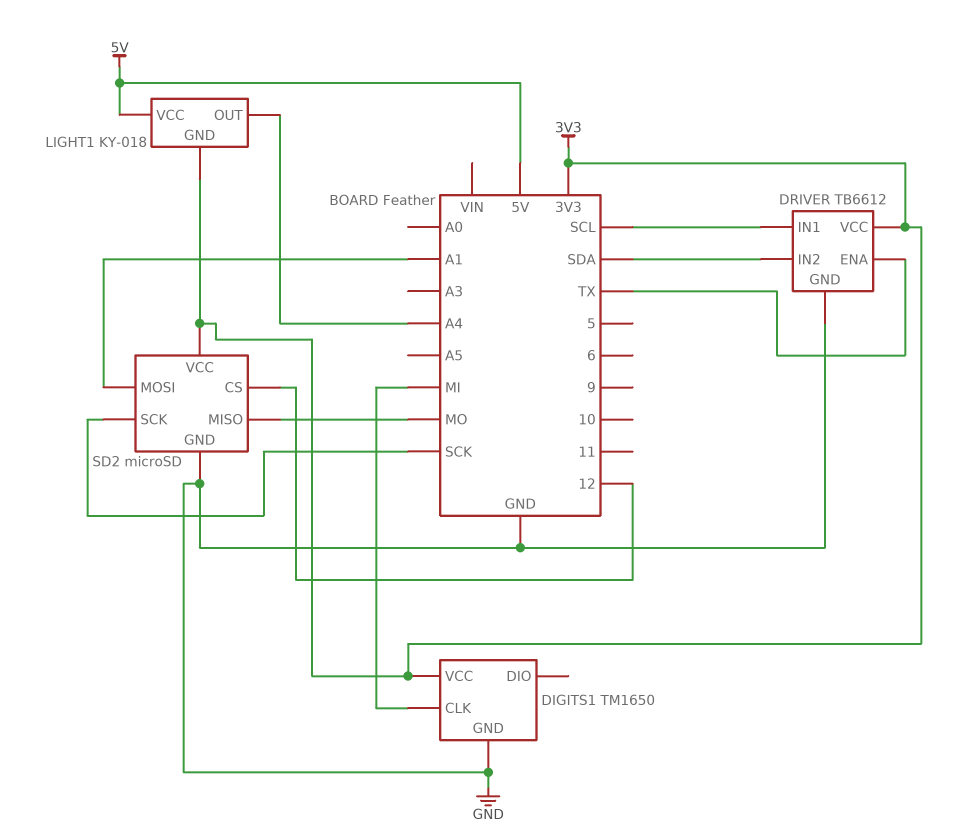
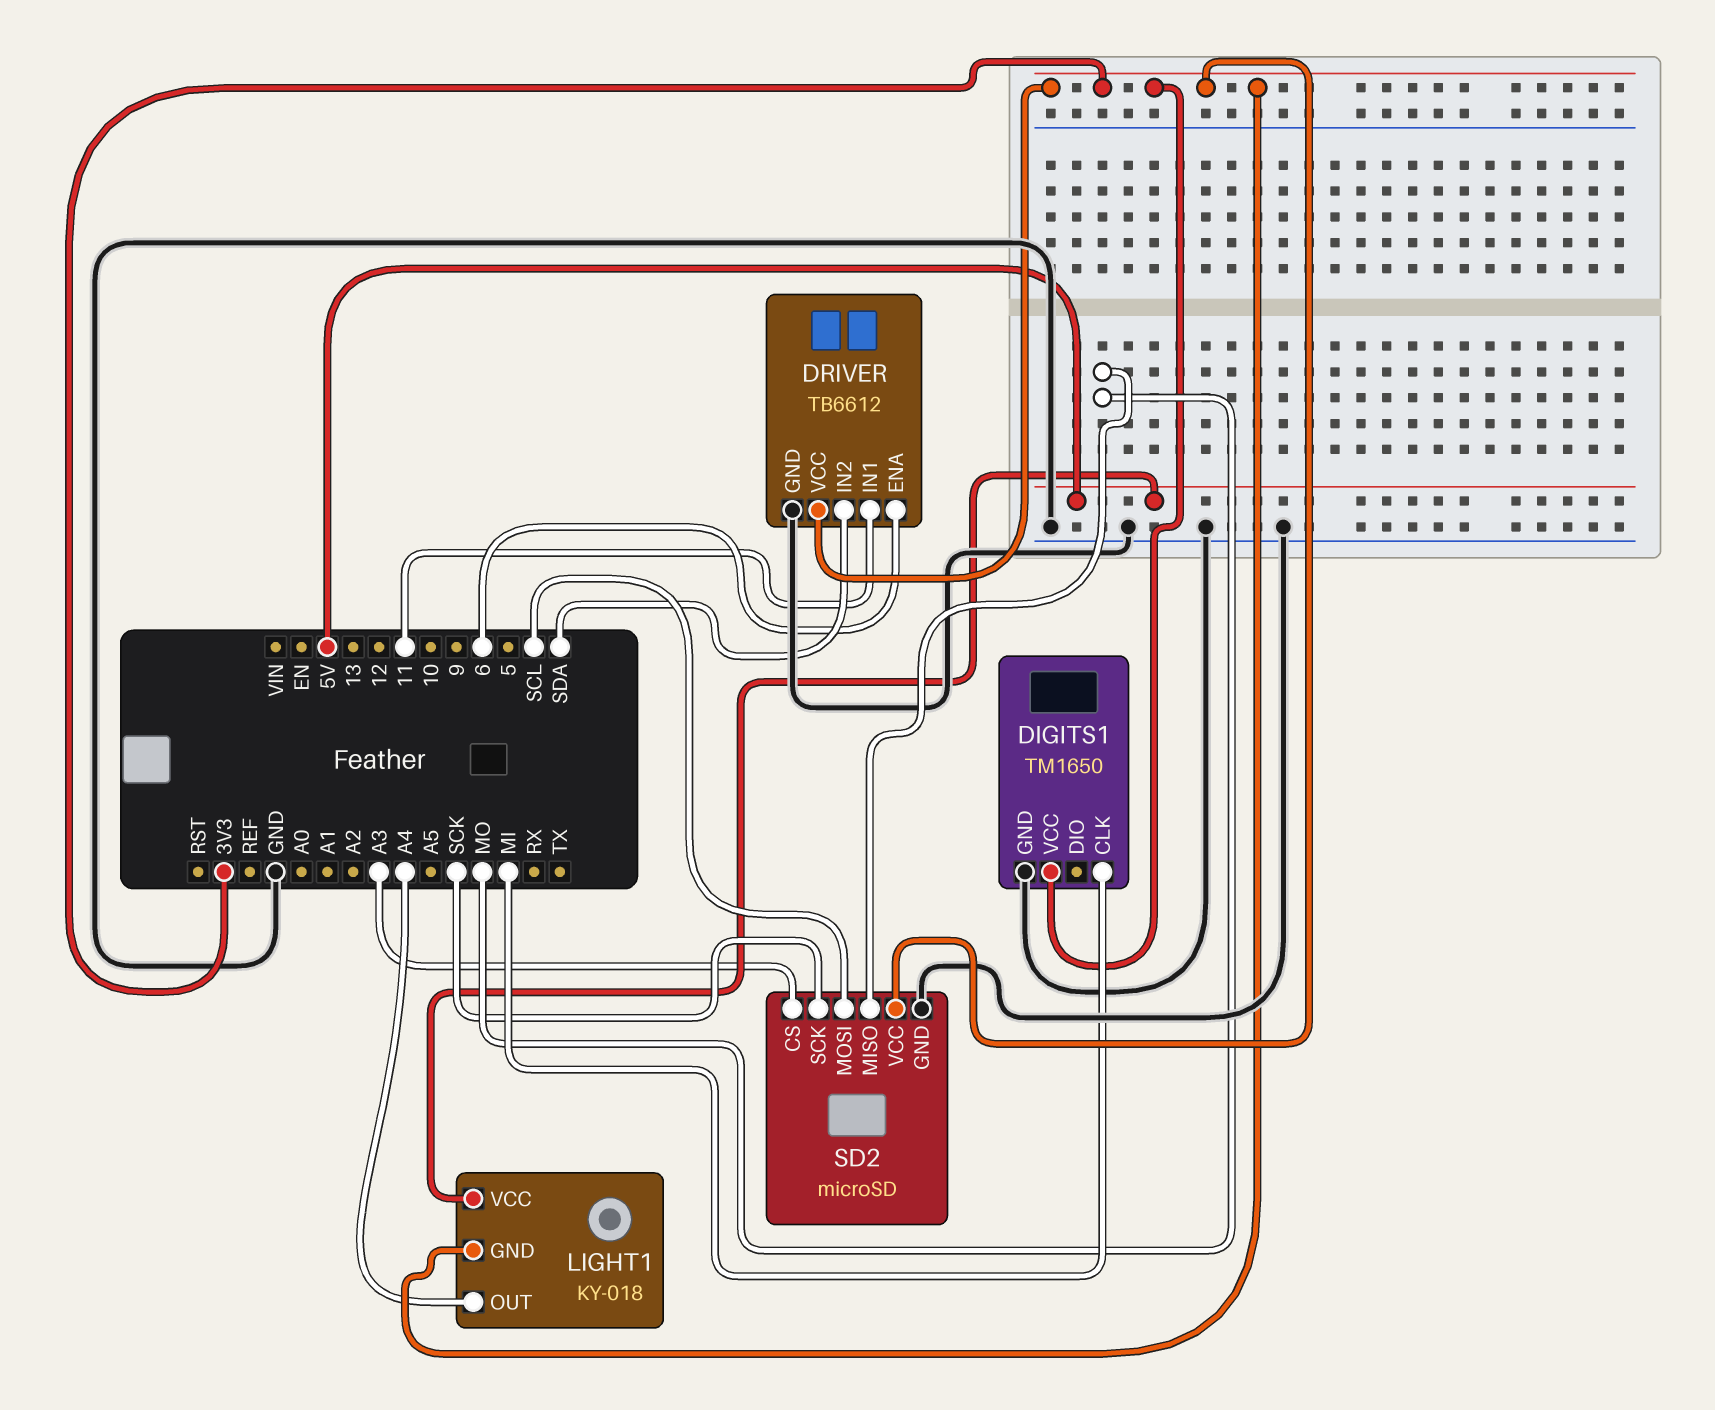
DRIVER pin ENA: TX -> 6
DRIVER pin IN1: SCL -> 11
SD2 pin CS: 12 -> A3
SD2 pin MOSI: A1 -> SCL

